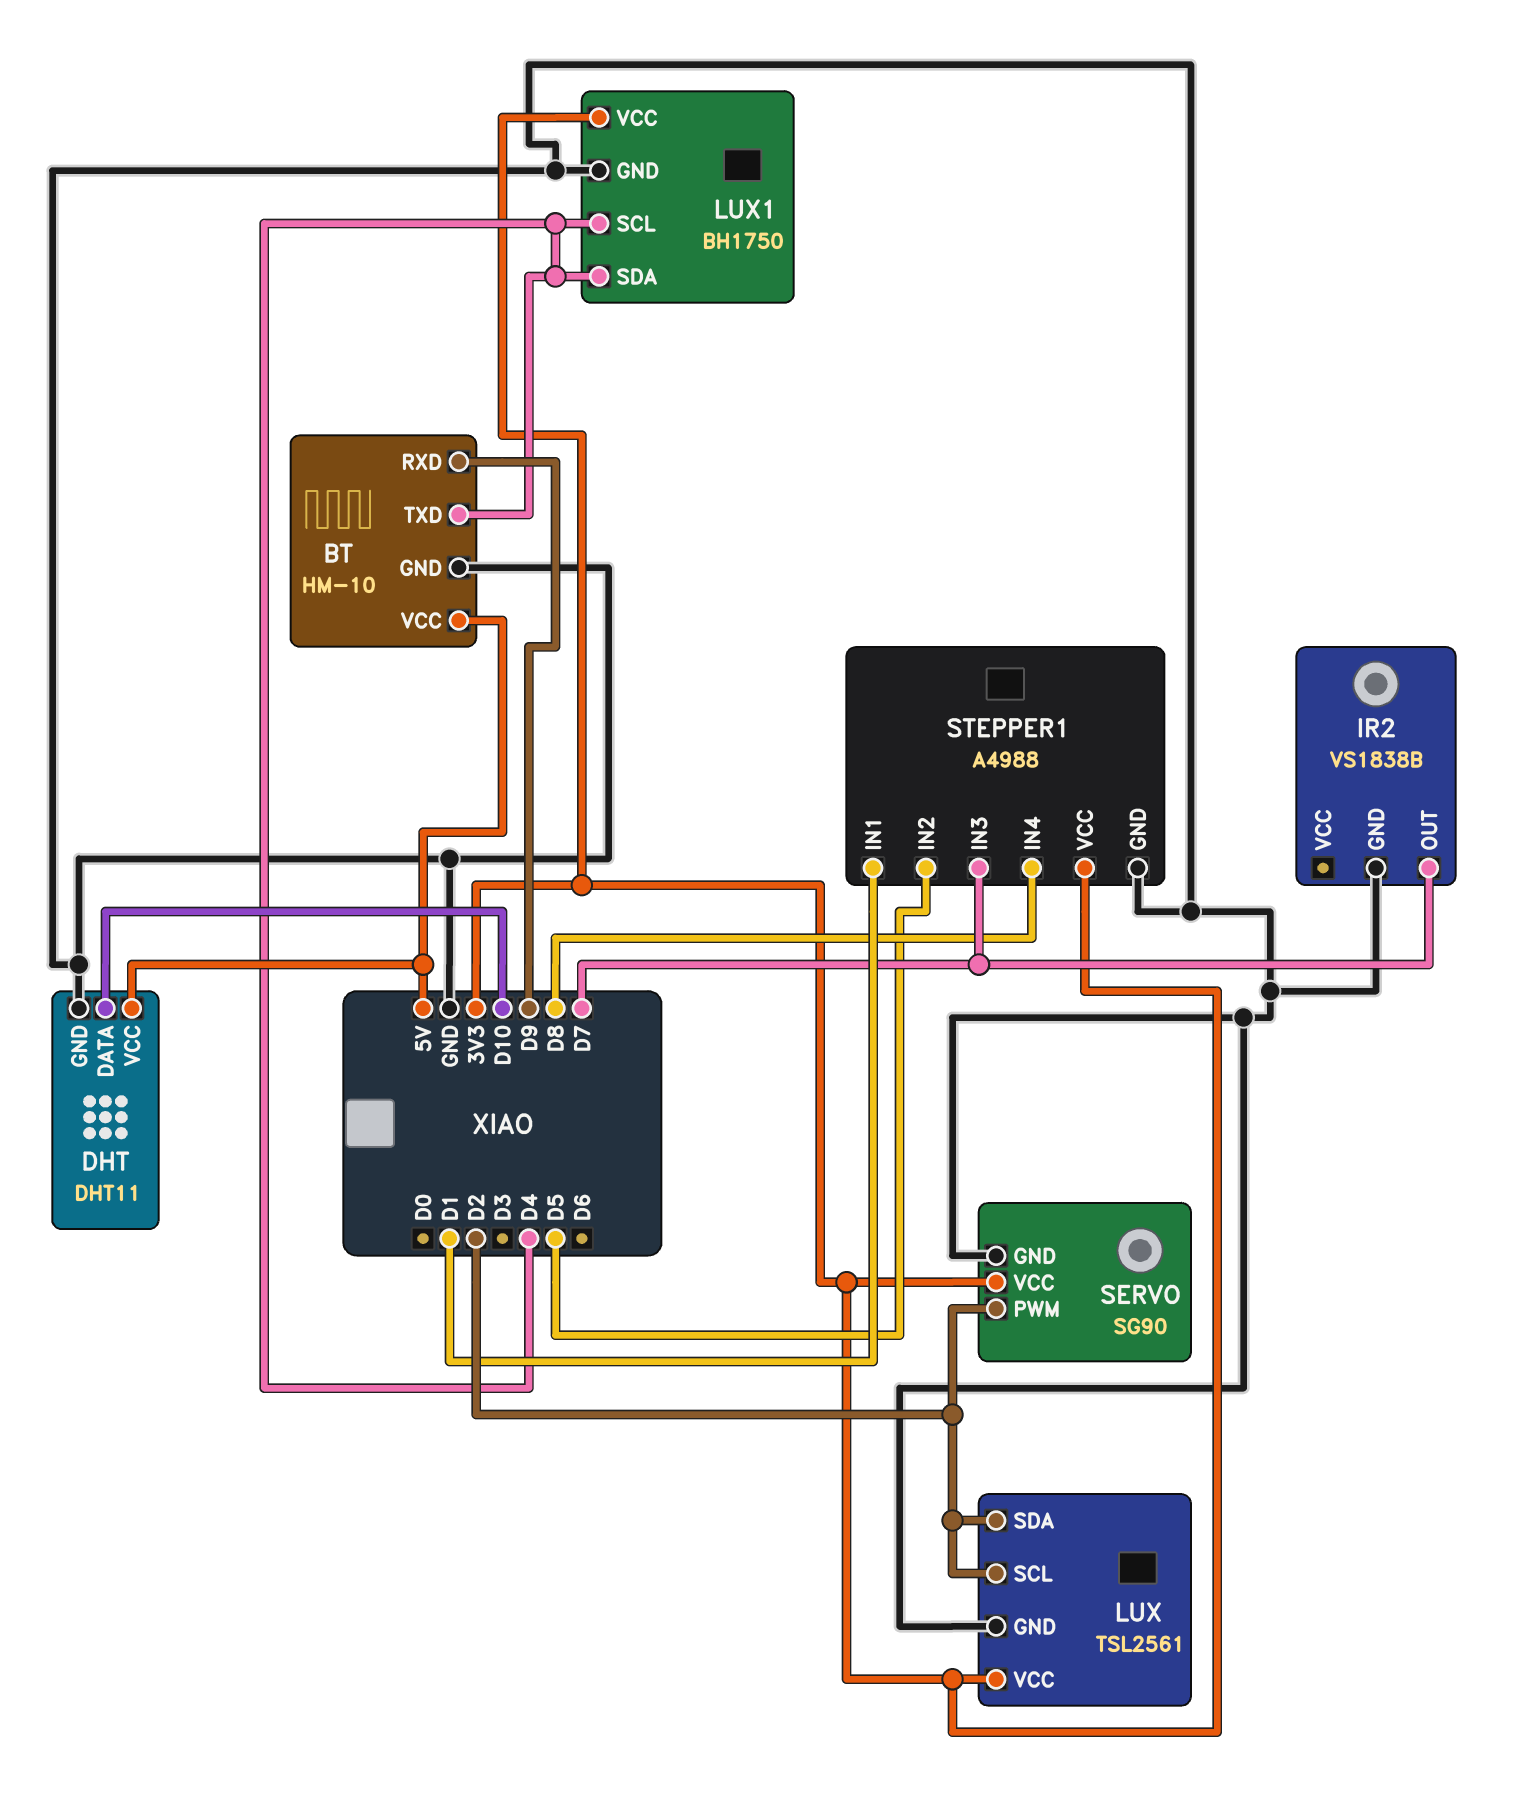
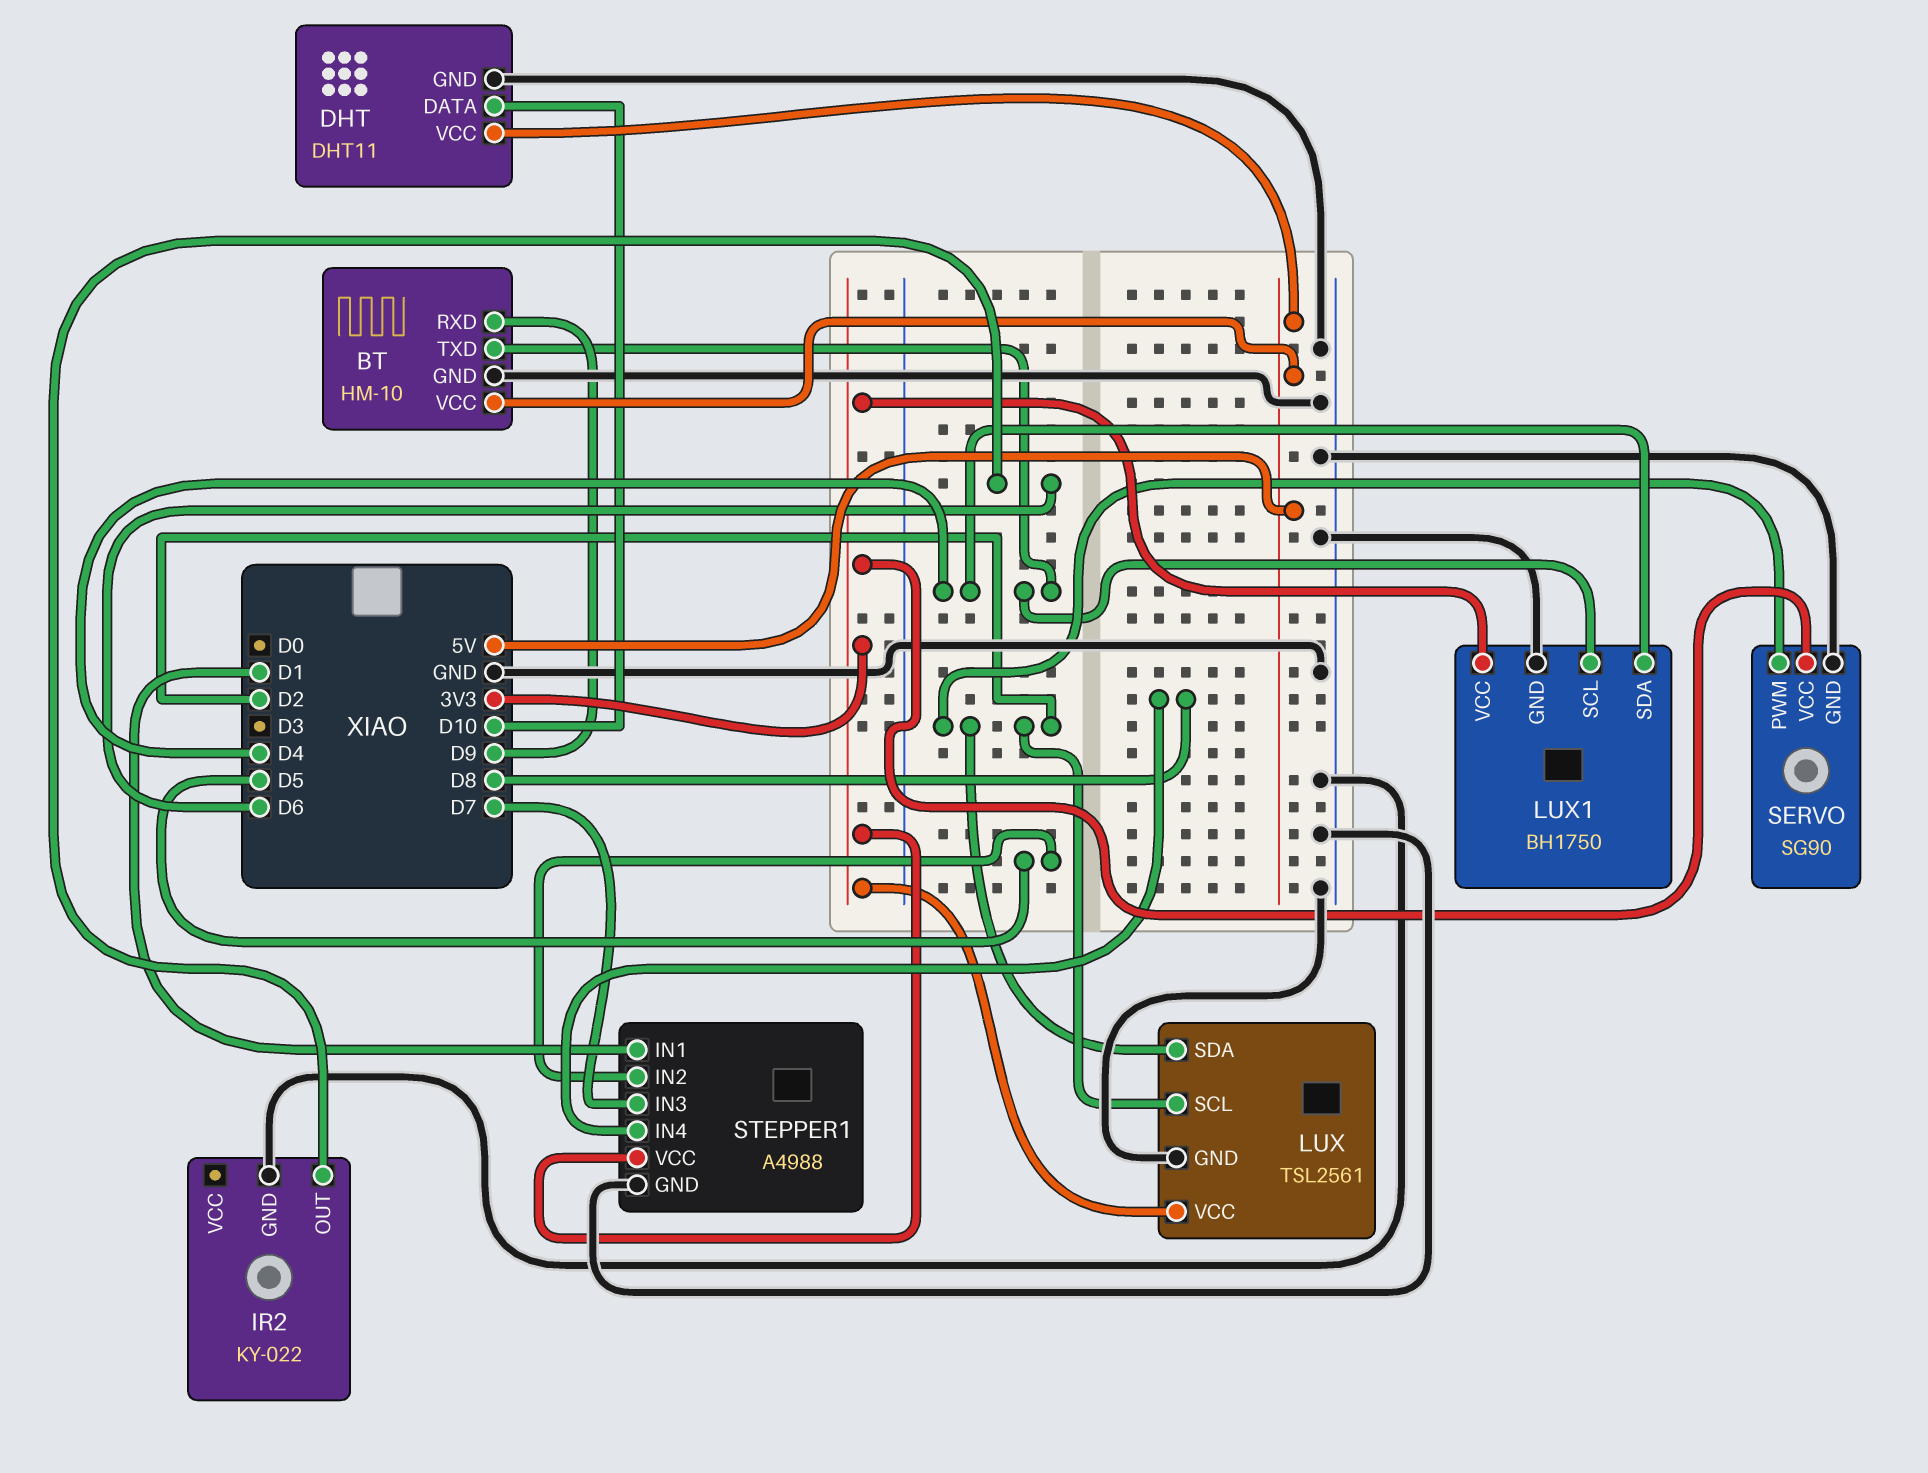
IR2: VS1838B -> KY-022
IR2 pin OUT: D7 -> D6

